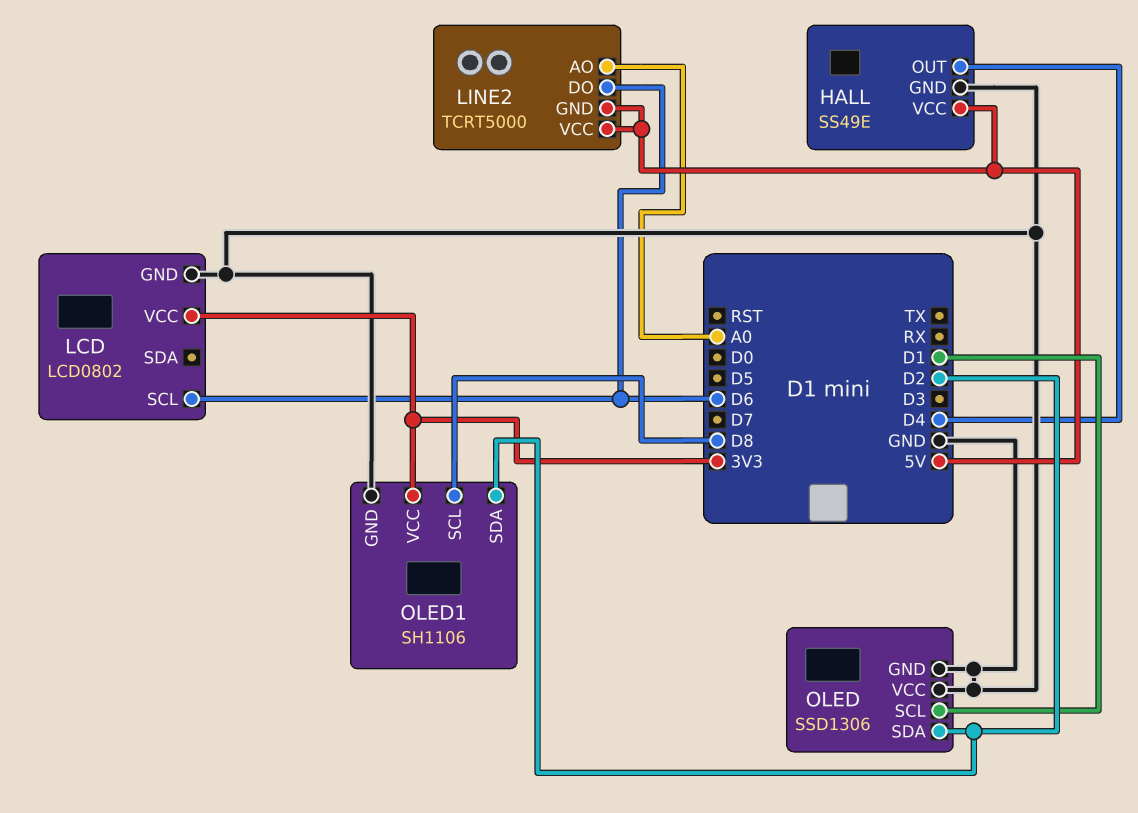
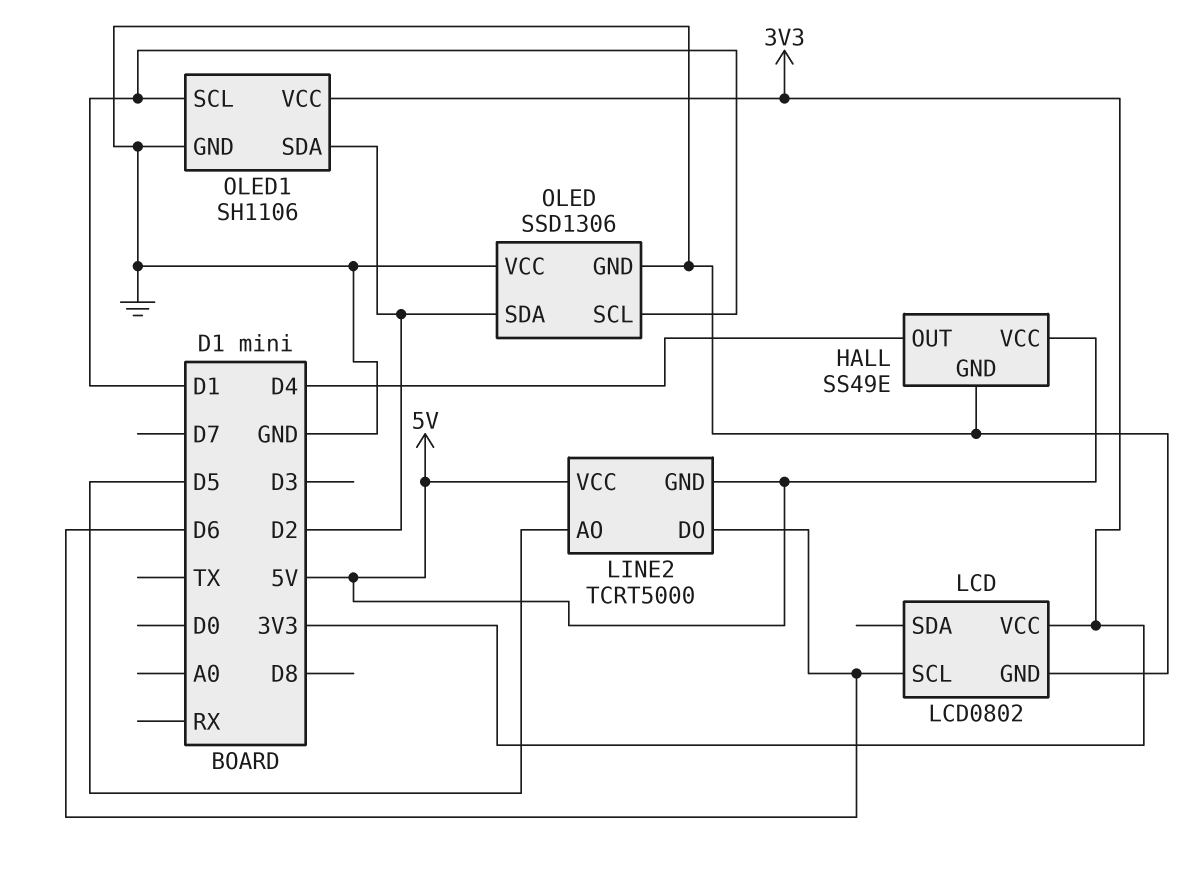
LINE2 pin AO: A0 -> D5
OLED1 pin SCL: D8 -> D1

